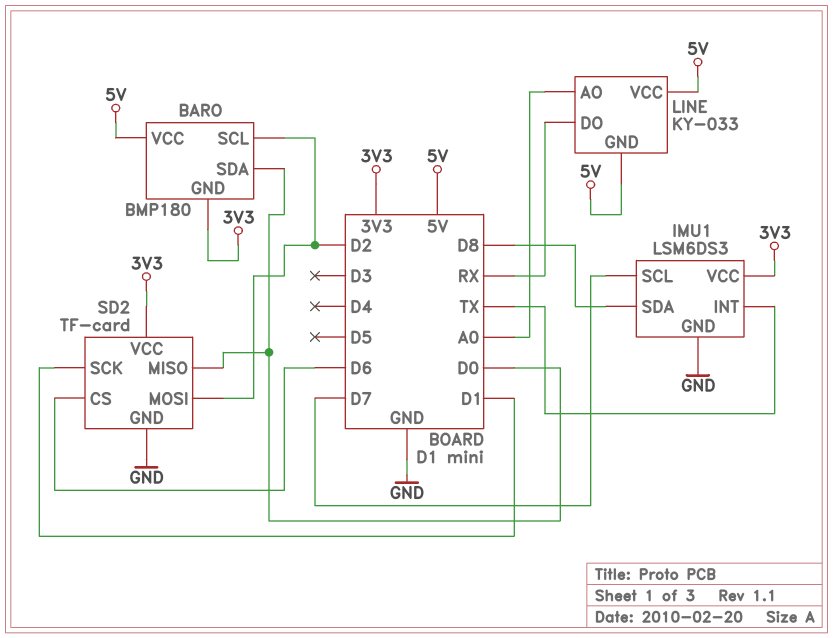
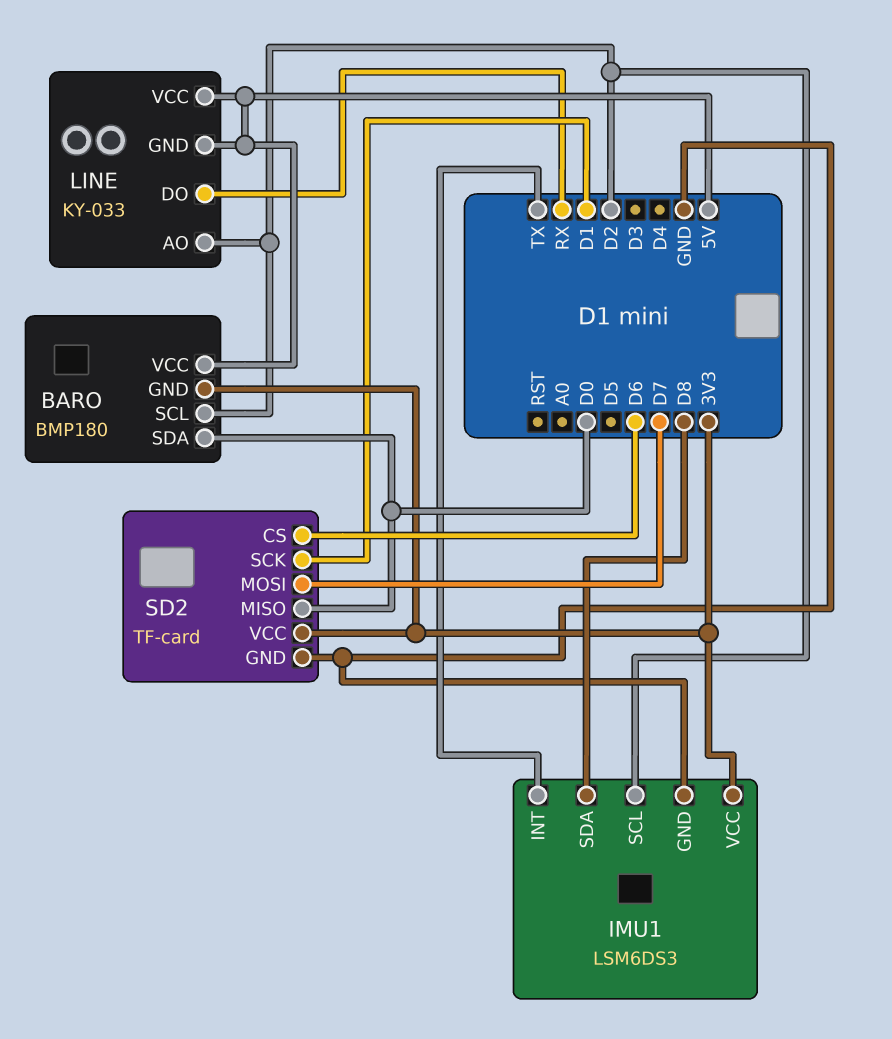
IMU1 pin SCL: D7 -> D2
LINE pin AO: A0 -> D2
SD2 pin MOSI: D2 -> D7

